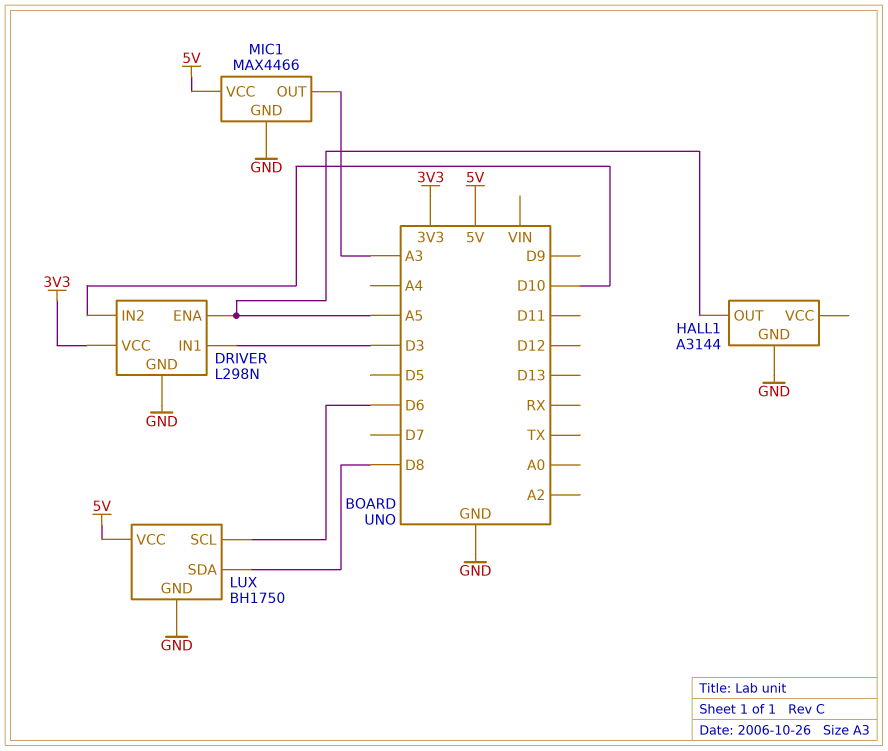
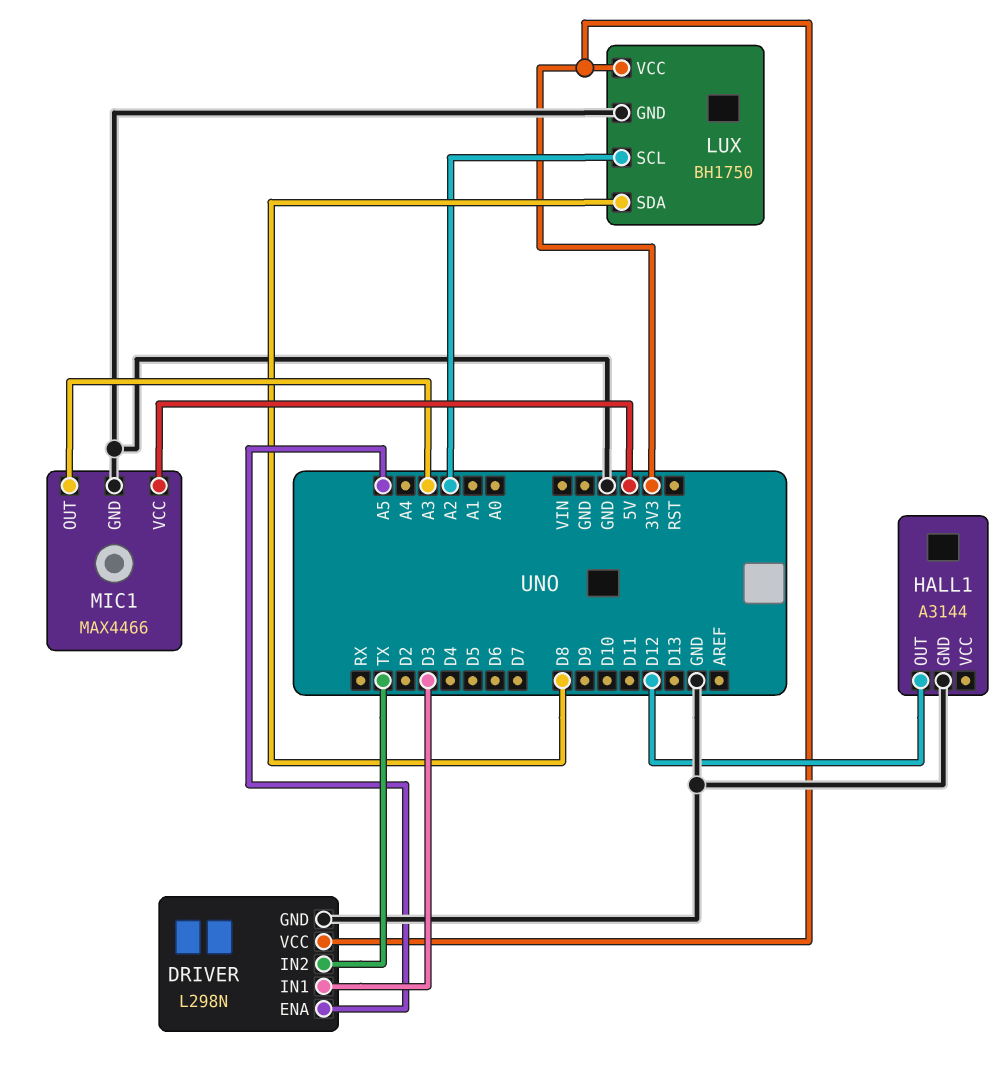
DRIVER pin IN2: D10 -> TX
HALL1 pin OUT: A5 -> D12
LUX pin SCL: D6 -> A2
LUX pin VCC: 5V -> 3V3

